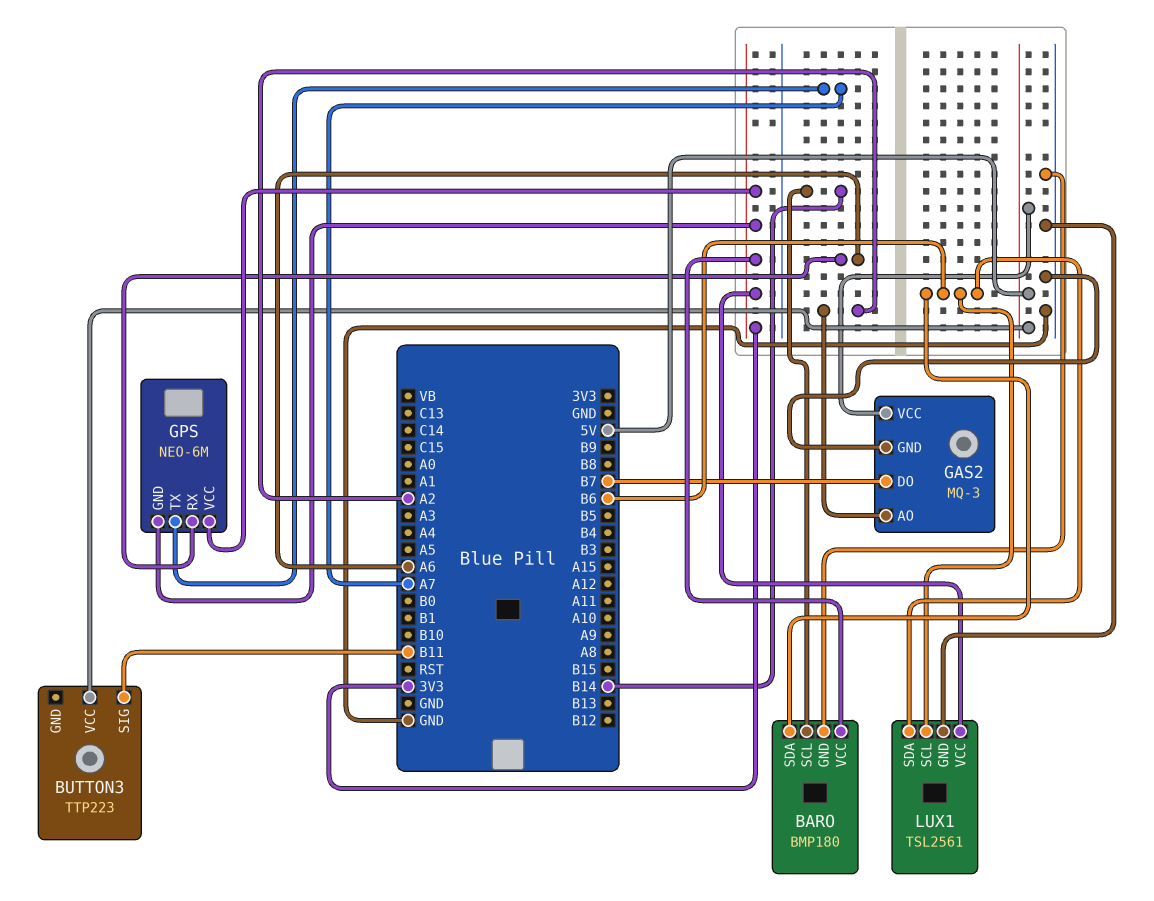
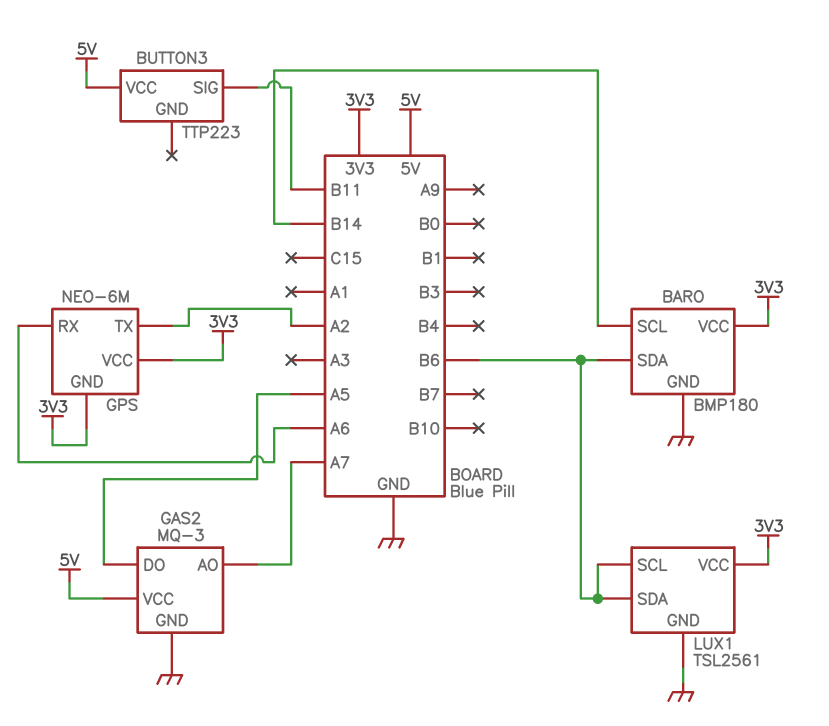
GAS2 pin AO: A2 -> A7
GAS2 pin DO: B7 -> A5
GPS pin TX: A7 -> A2

